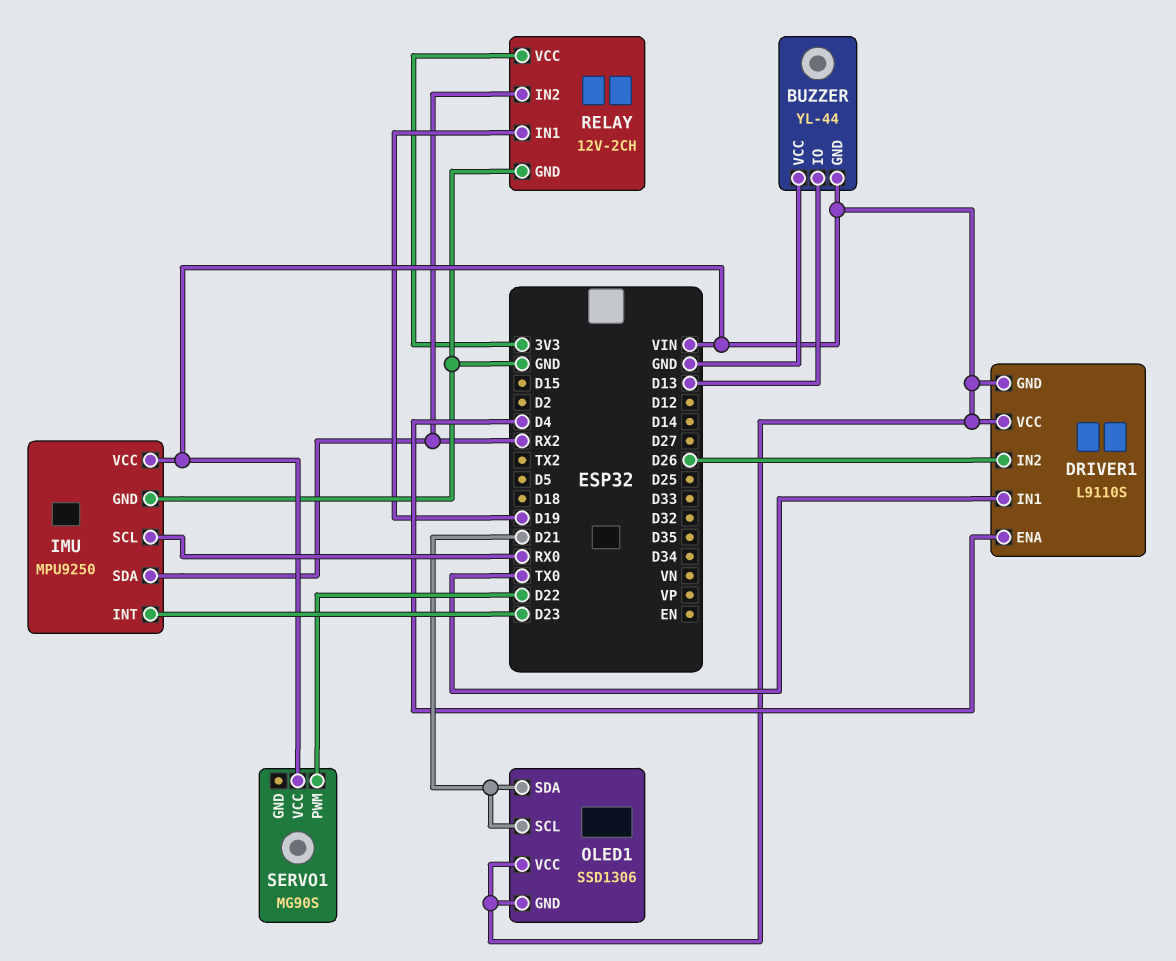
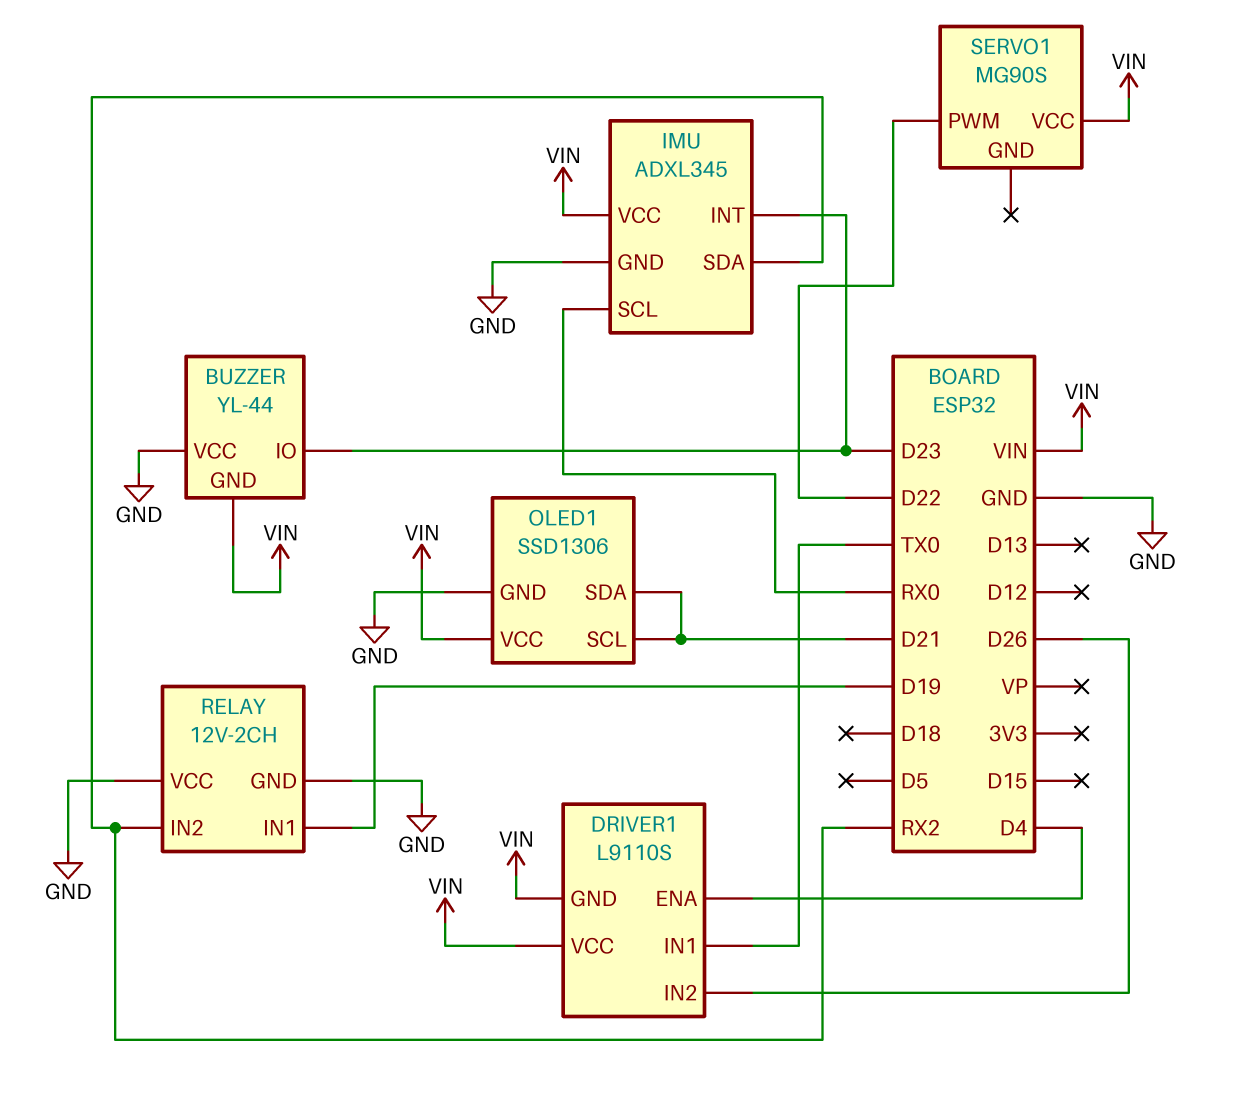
BUZZER pin IO: D13 -> D23
IMU: MPU9250 -> ADXL345
OLED1 pin GND: VIN -> GND
RELAY pin VCC: 3V3 -> GND

